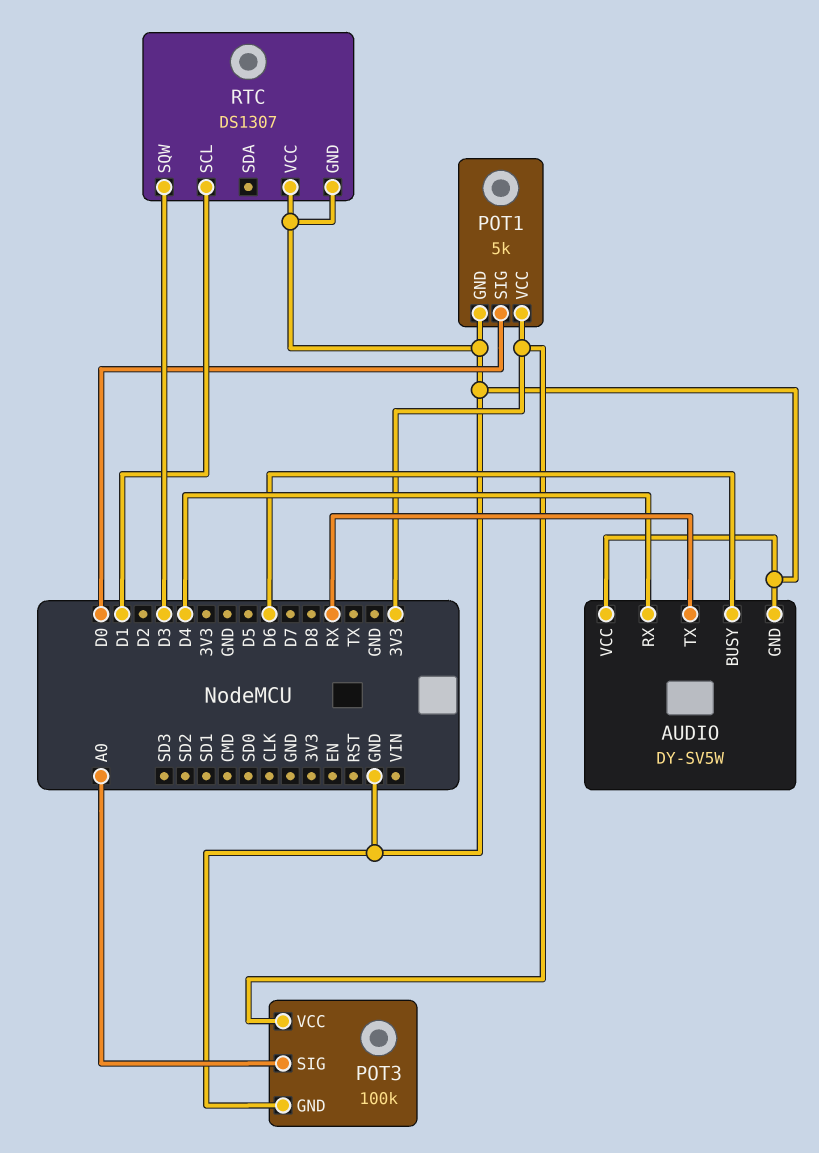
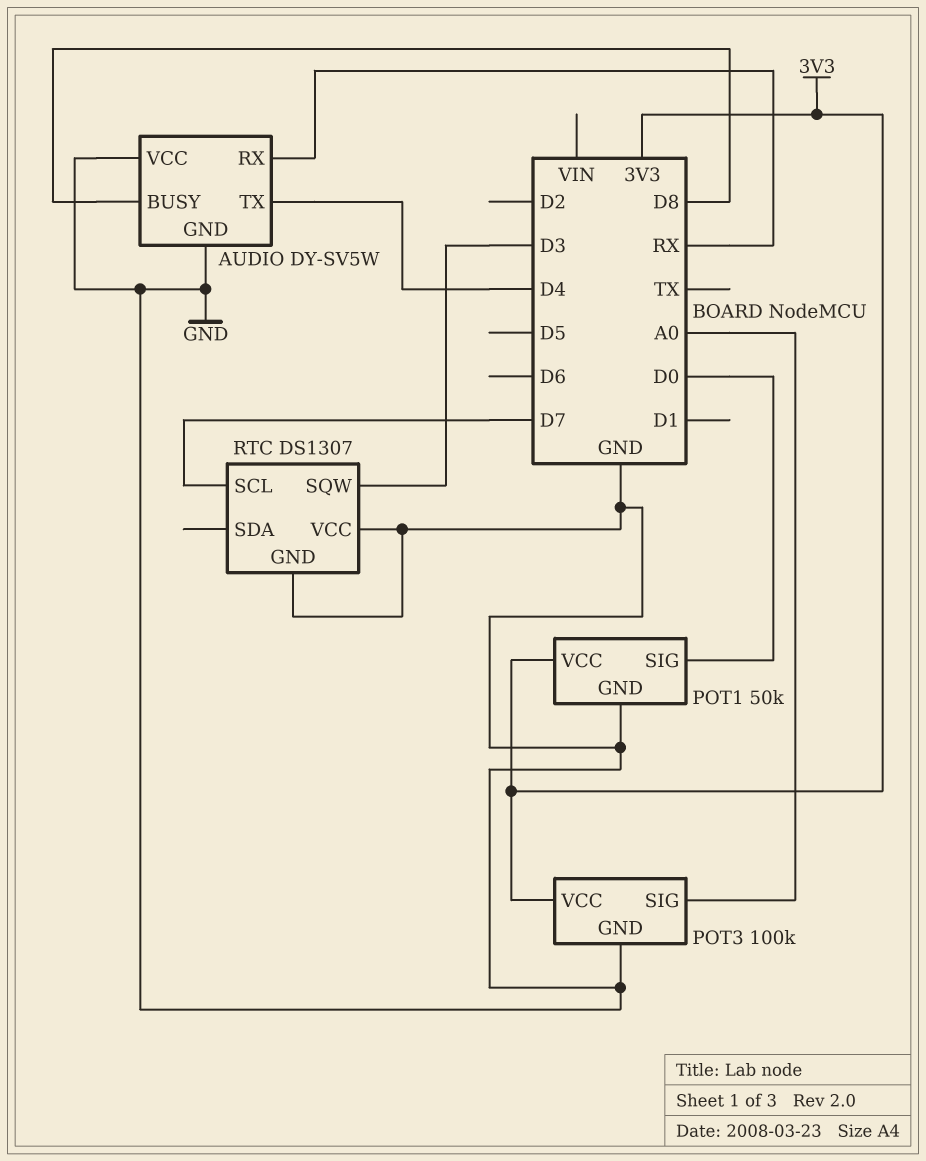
AUDIO pin BUSY: D6 -> D8
AUDIO pin RX: D4 -> RX
AUDIO pin TX: RX -> D4
POT1: 5k -> 50k
RTC pin SCL: D1 -> D7

